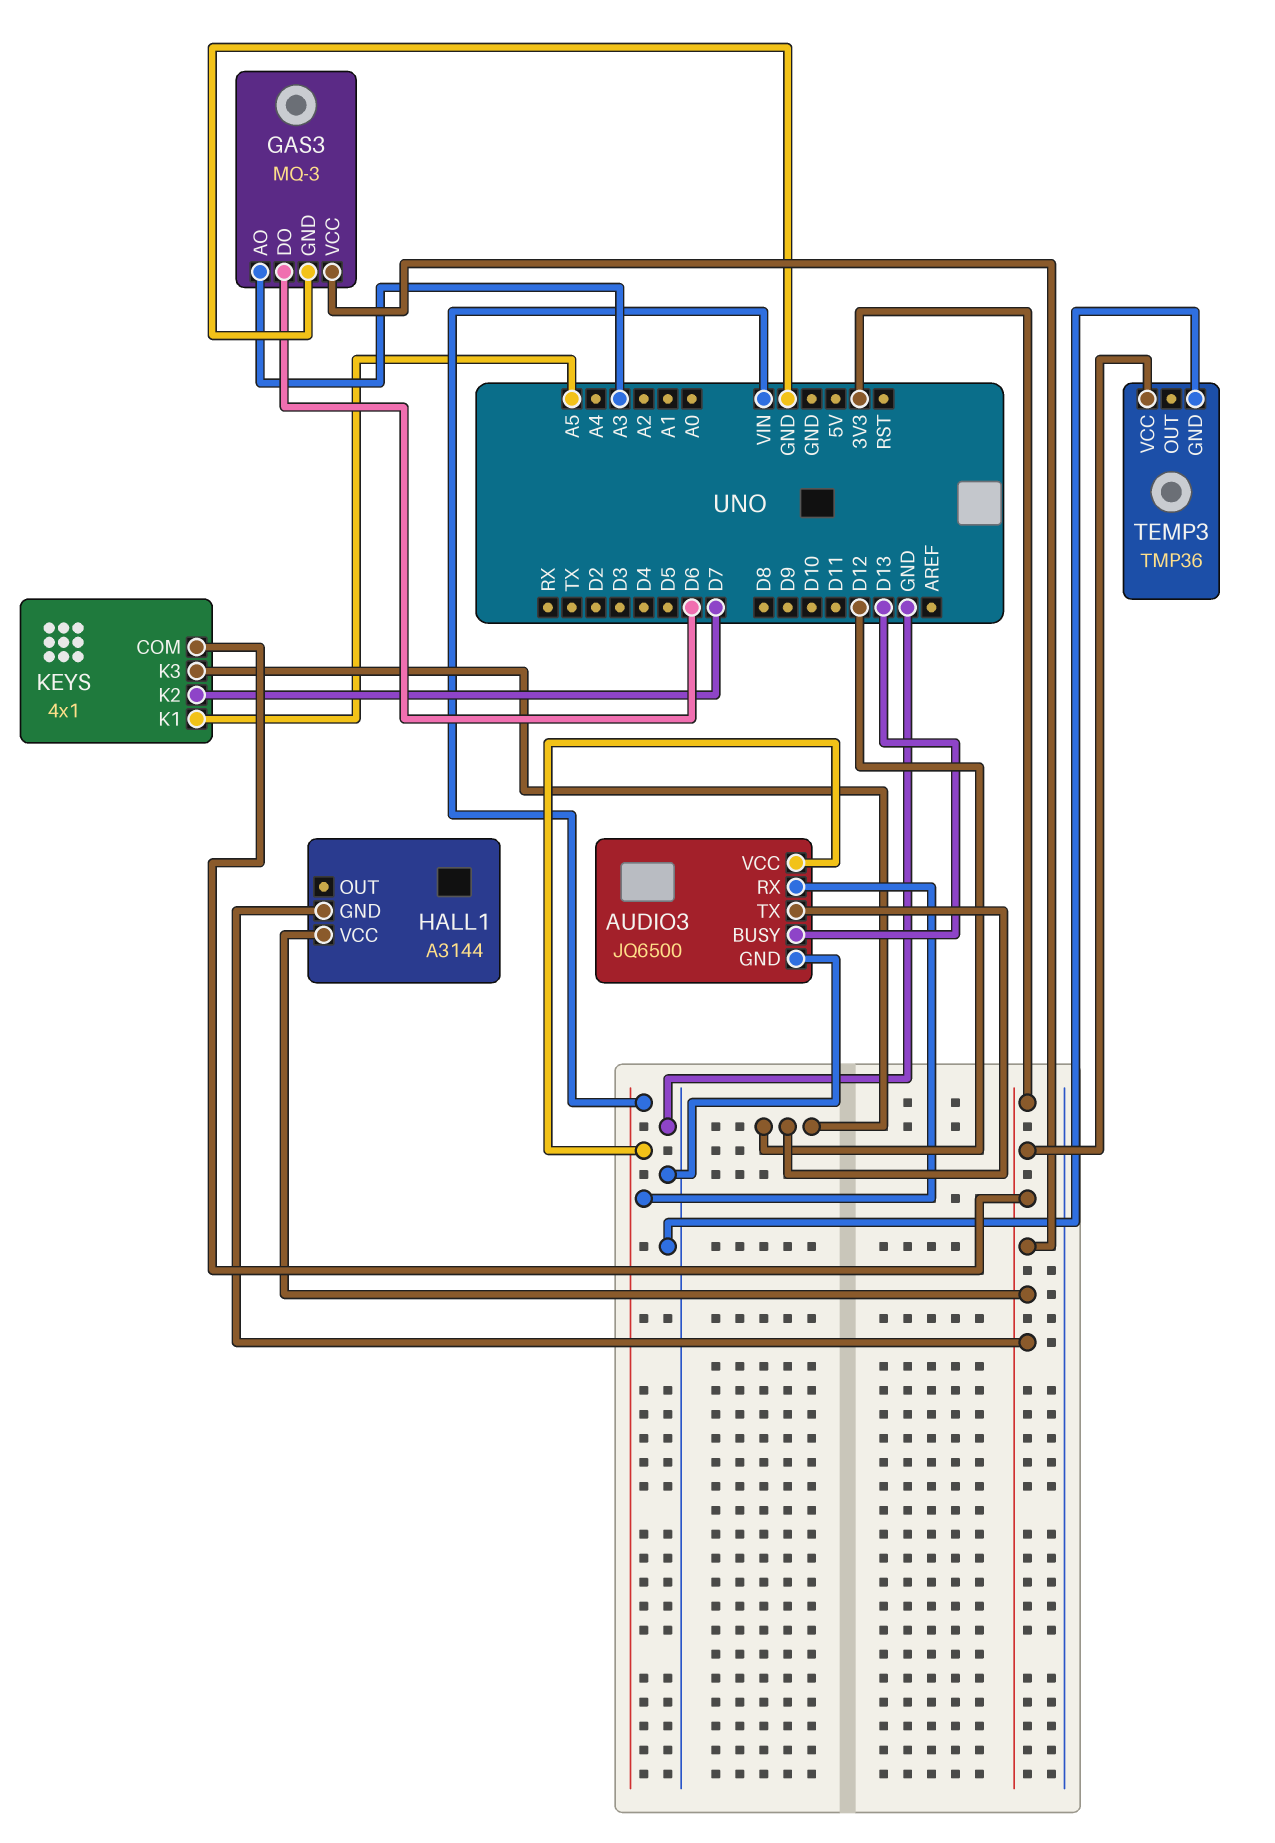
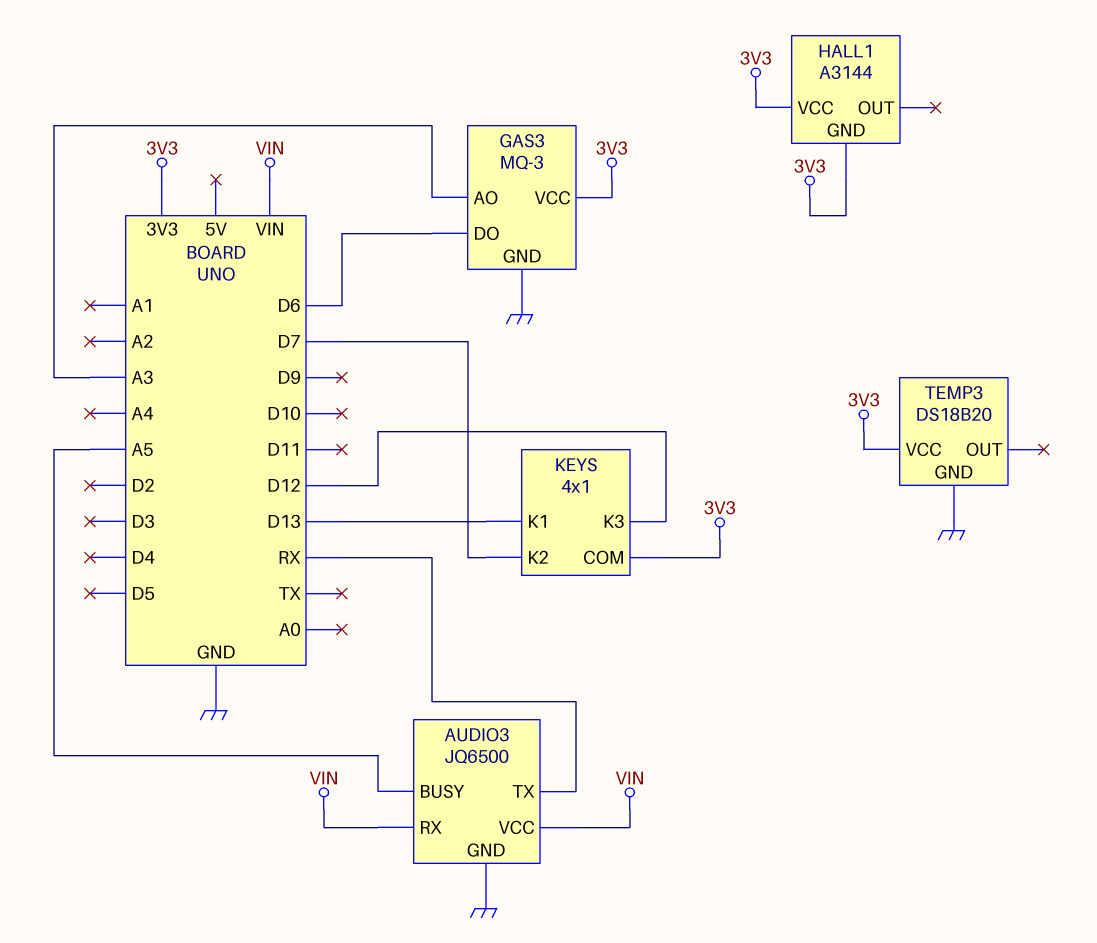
AUDIO3 pin BUSY: D13 -> A5
AUDIO3 pin TX: D12 -> RX
KEYS pin K1: A5 -> D13
TEMP3: TMP36 -> DS18B20

